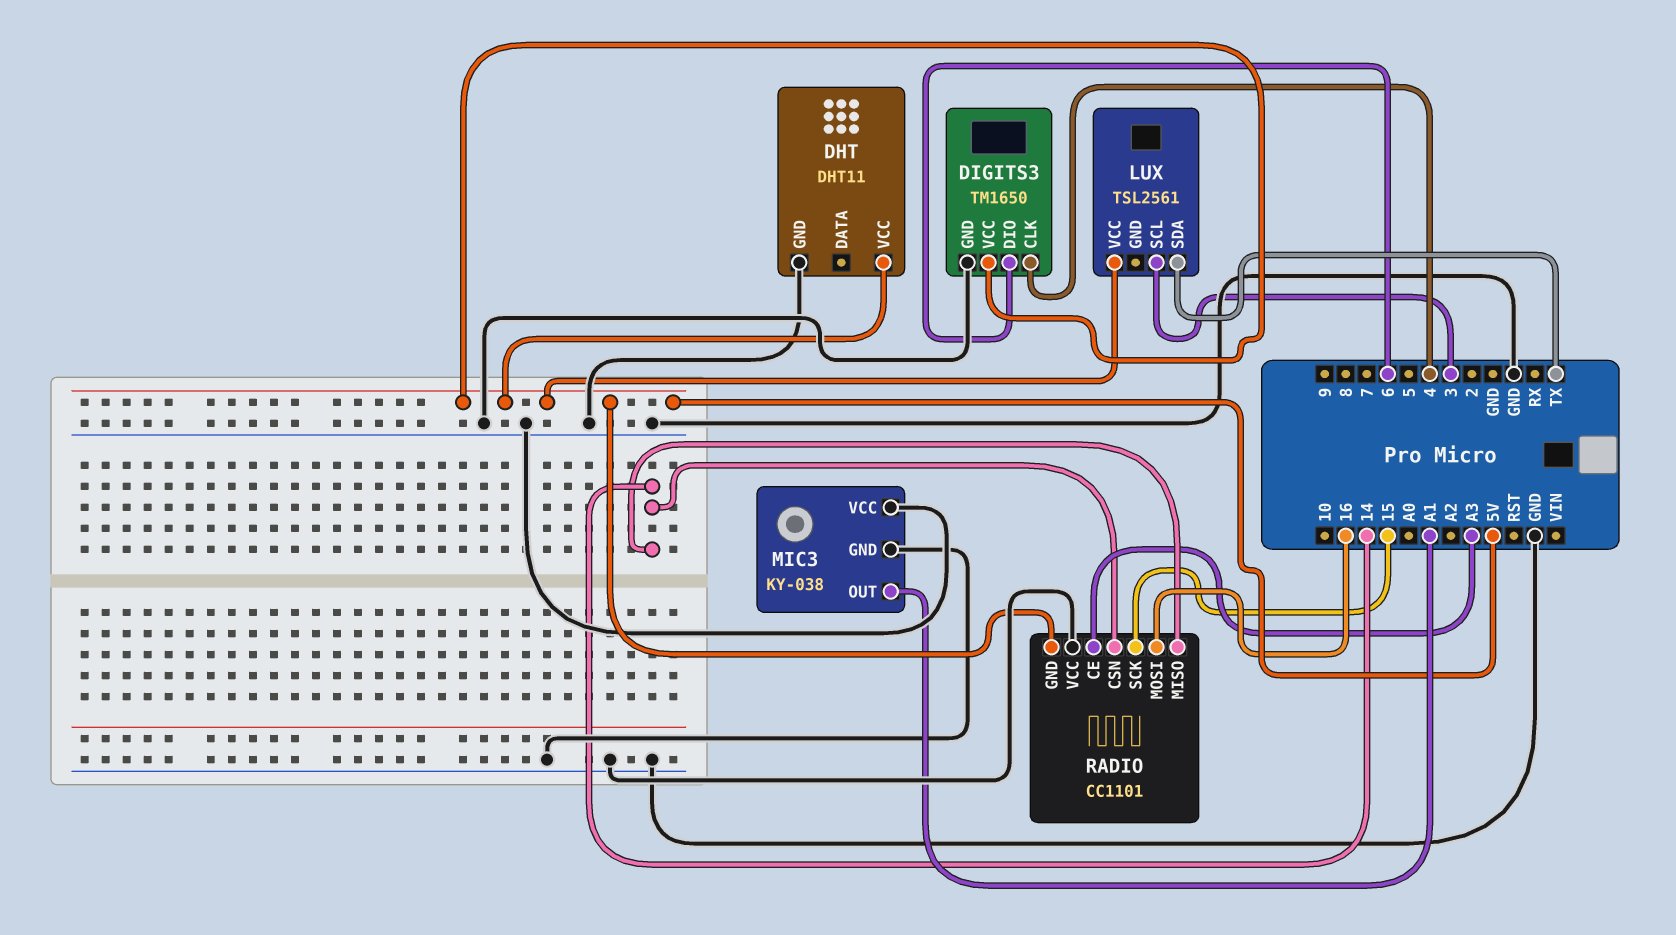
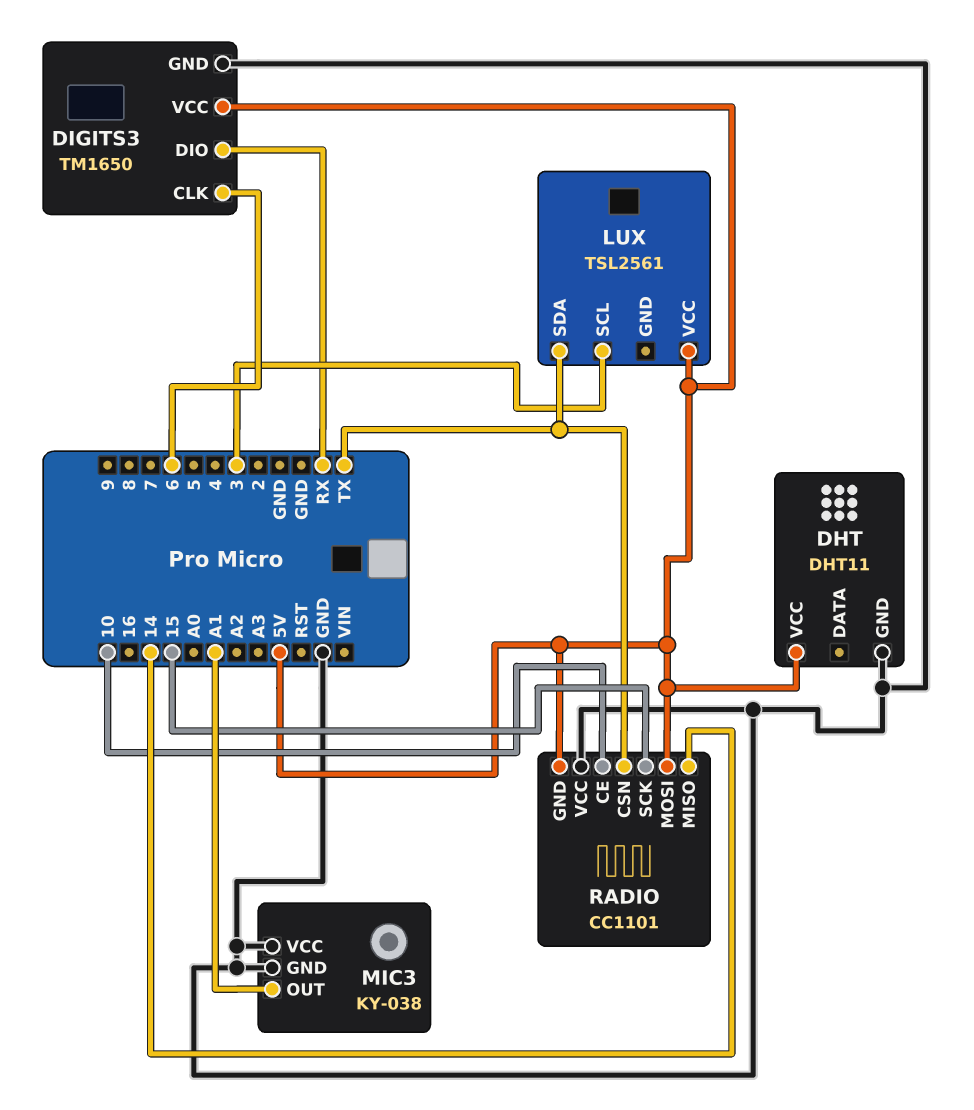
DIGITS3 pin CLK: 4 -> 6
DIGITS3 pin DIO: 6 -> RX
RADIO pin CE: A3 -> 10
RADIO pin CSN: 14 -> TX
RADIO pin MOSI: 16 -> 5V

